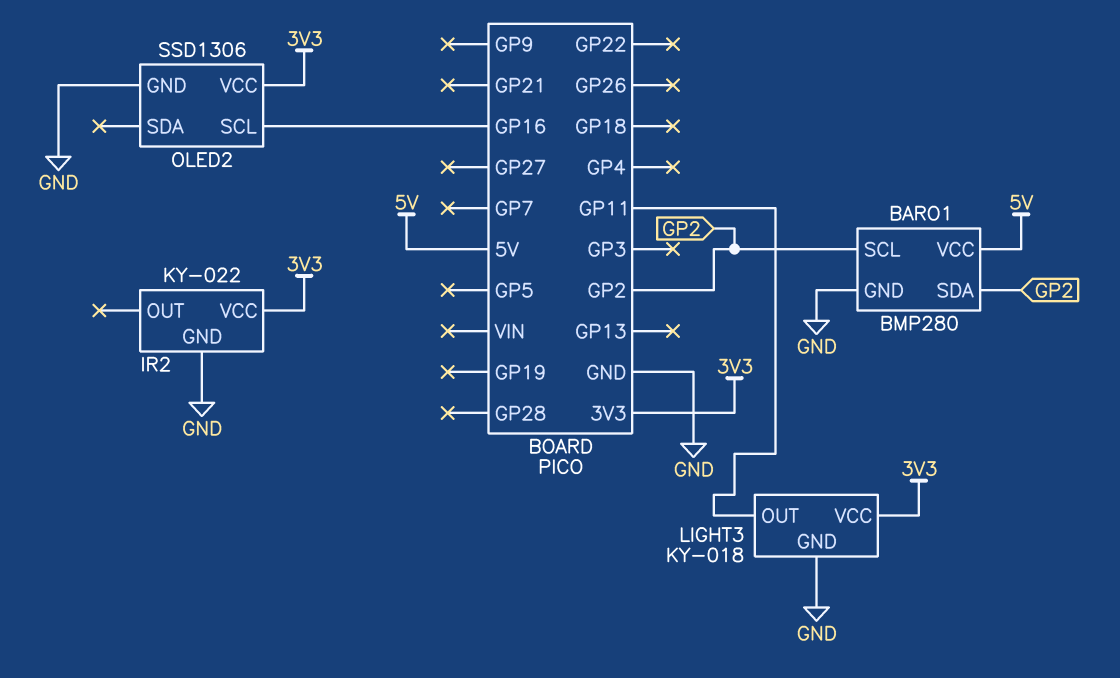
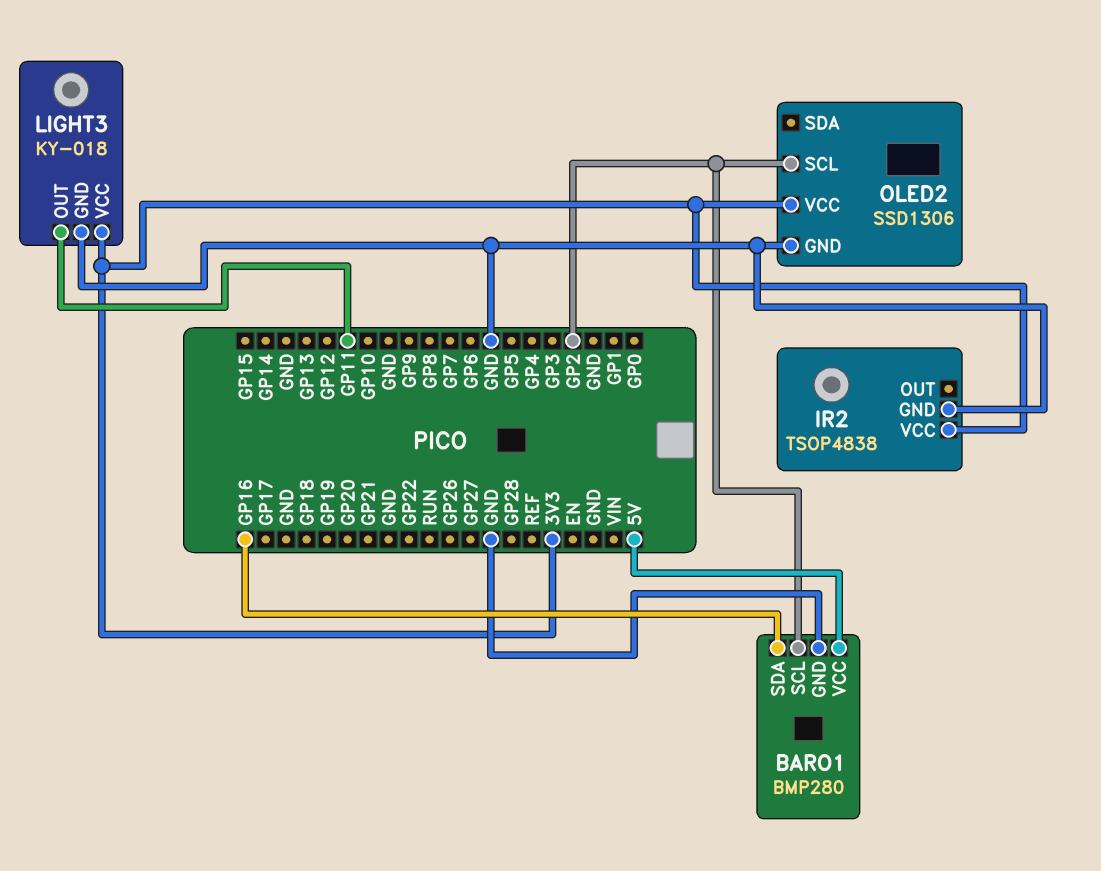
BARO1 pin SDA: GP2 -> GP16
IR2: KY-022 -> TSOP4838
OLED2 pin SCL: GP16 -> GP2

